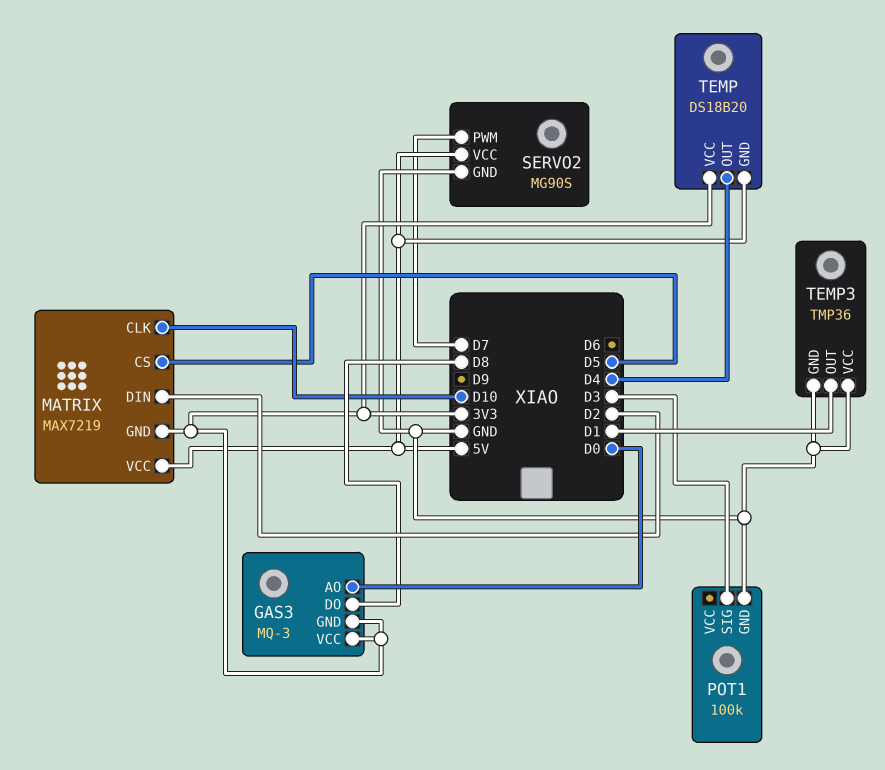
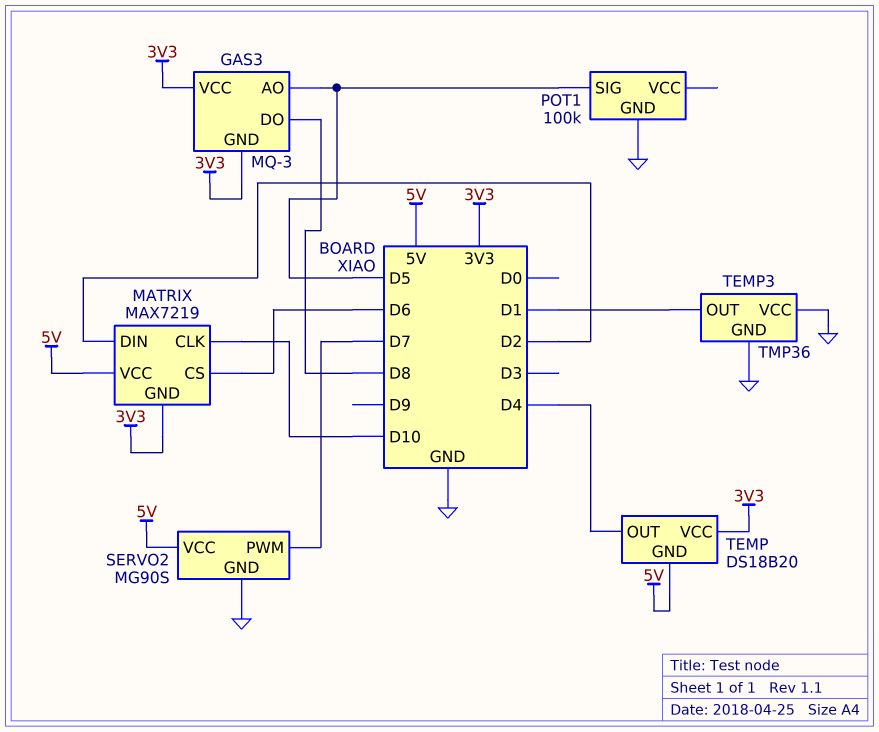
GAS3 pin AO: D0 -> D5
MATRIX pin CS: D5 -> D6
POT1 pin SIG: D3 -> D5

